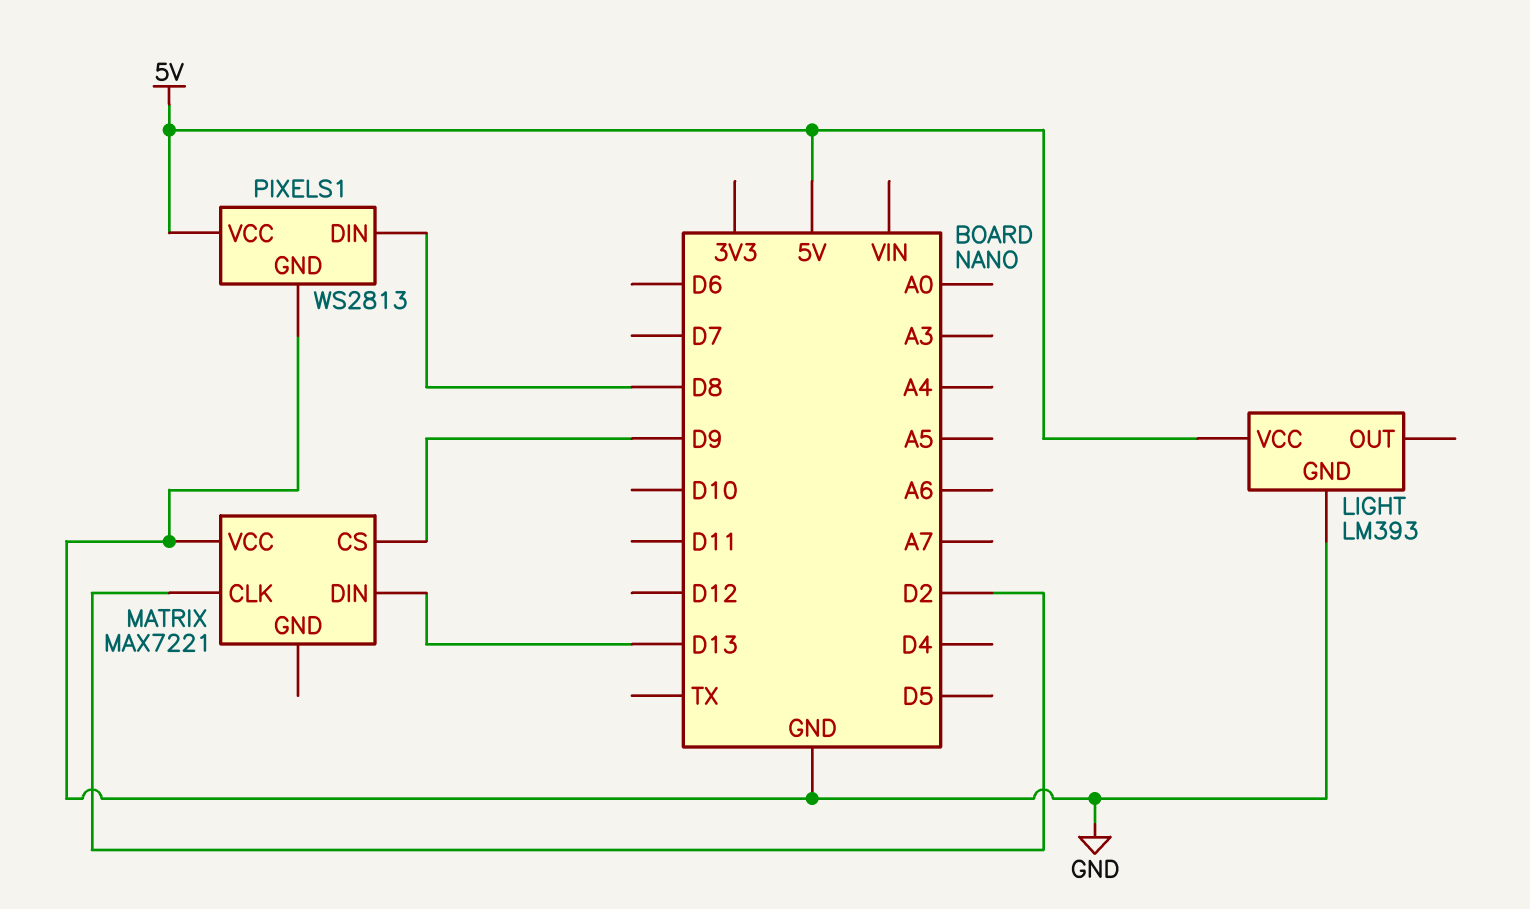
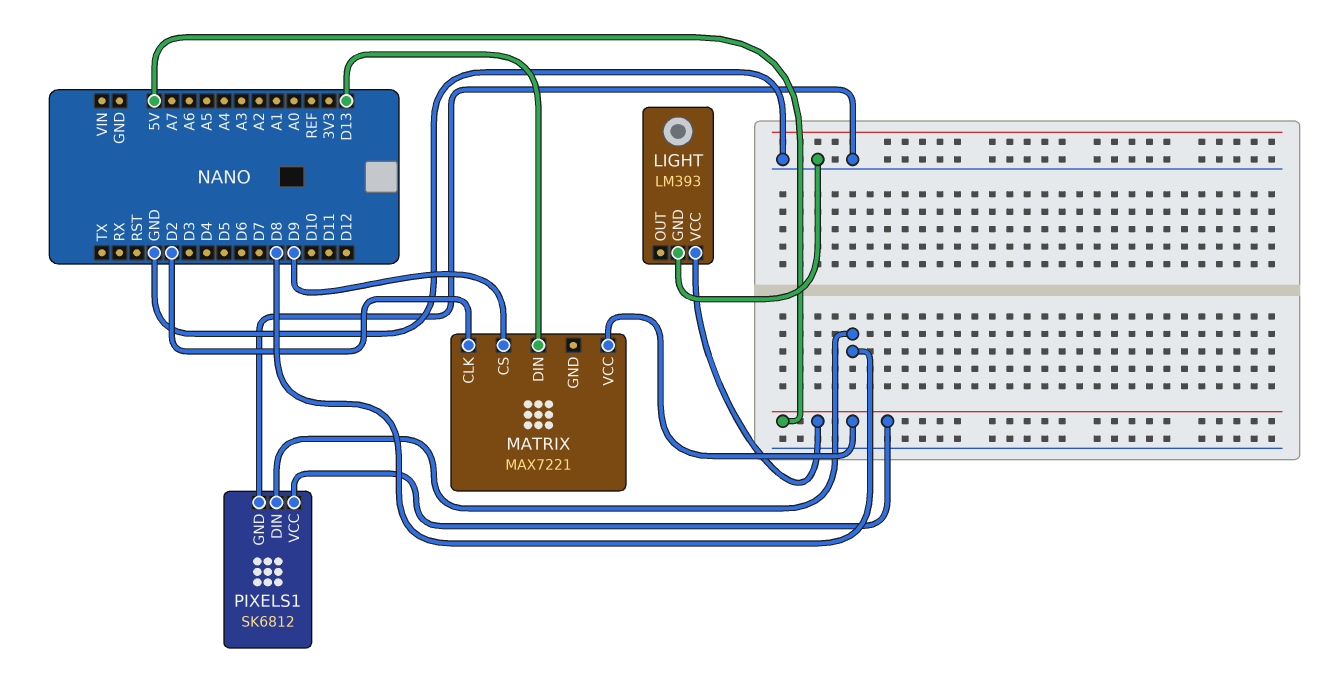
MATRIX pin VCC: GND -> 5V
PIXELS1: WS2813 -> SK6812

